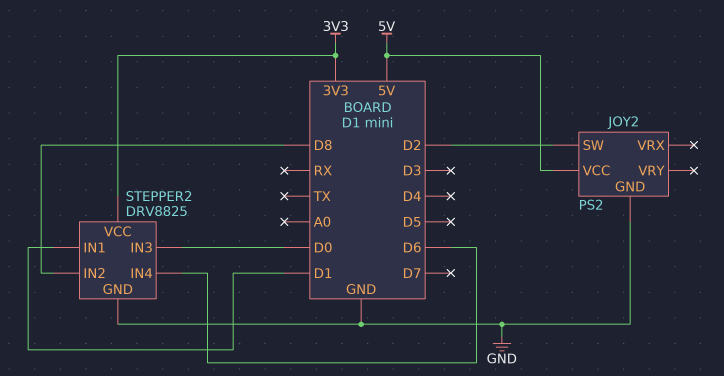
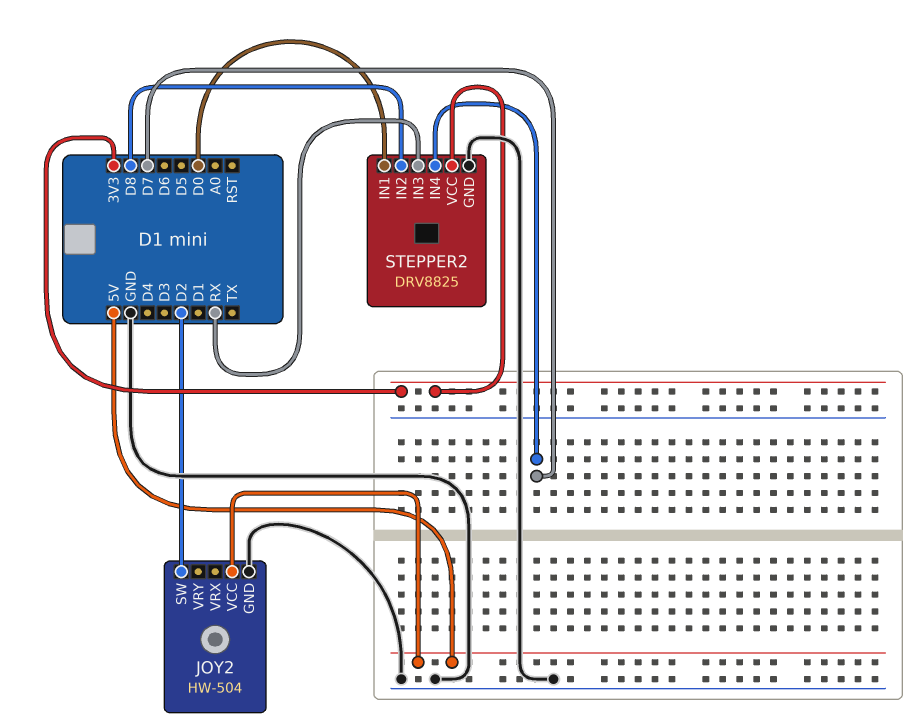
JOY2: PS2 -> HW-504
STEPPER2 pin IN1: D1 -> D0
STEPPER2 pin IN3: D0 -> RX
STEPPER2 pin IN4: D6 -> D7

